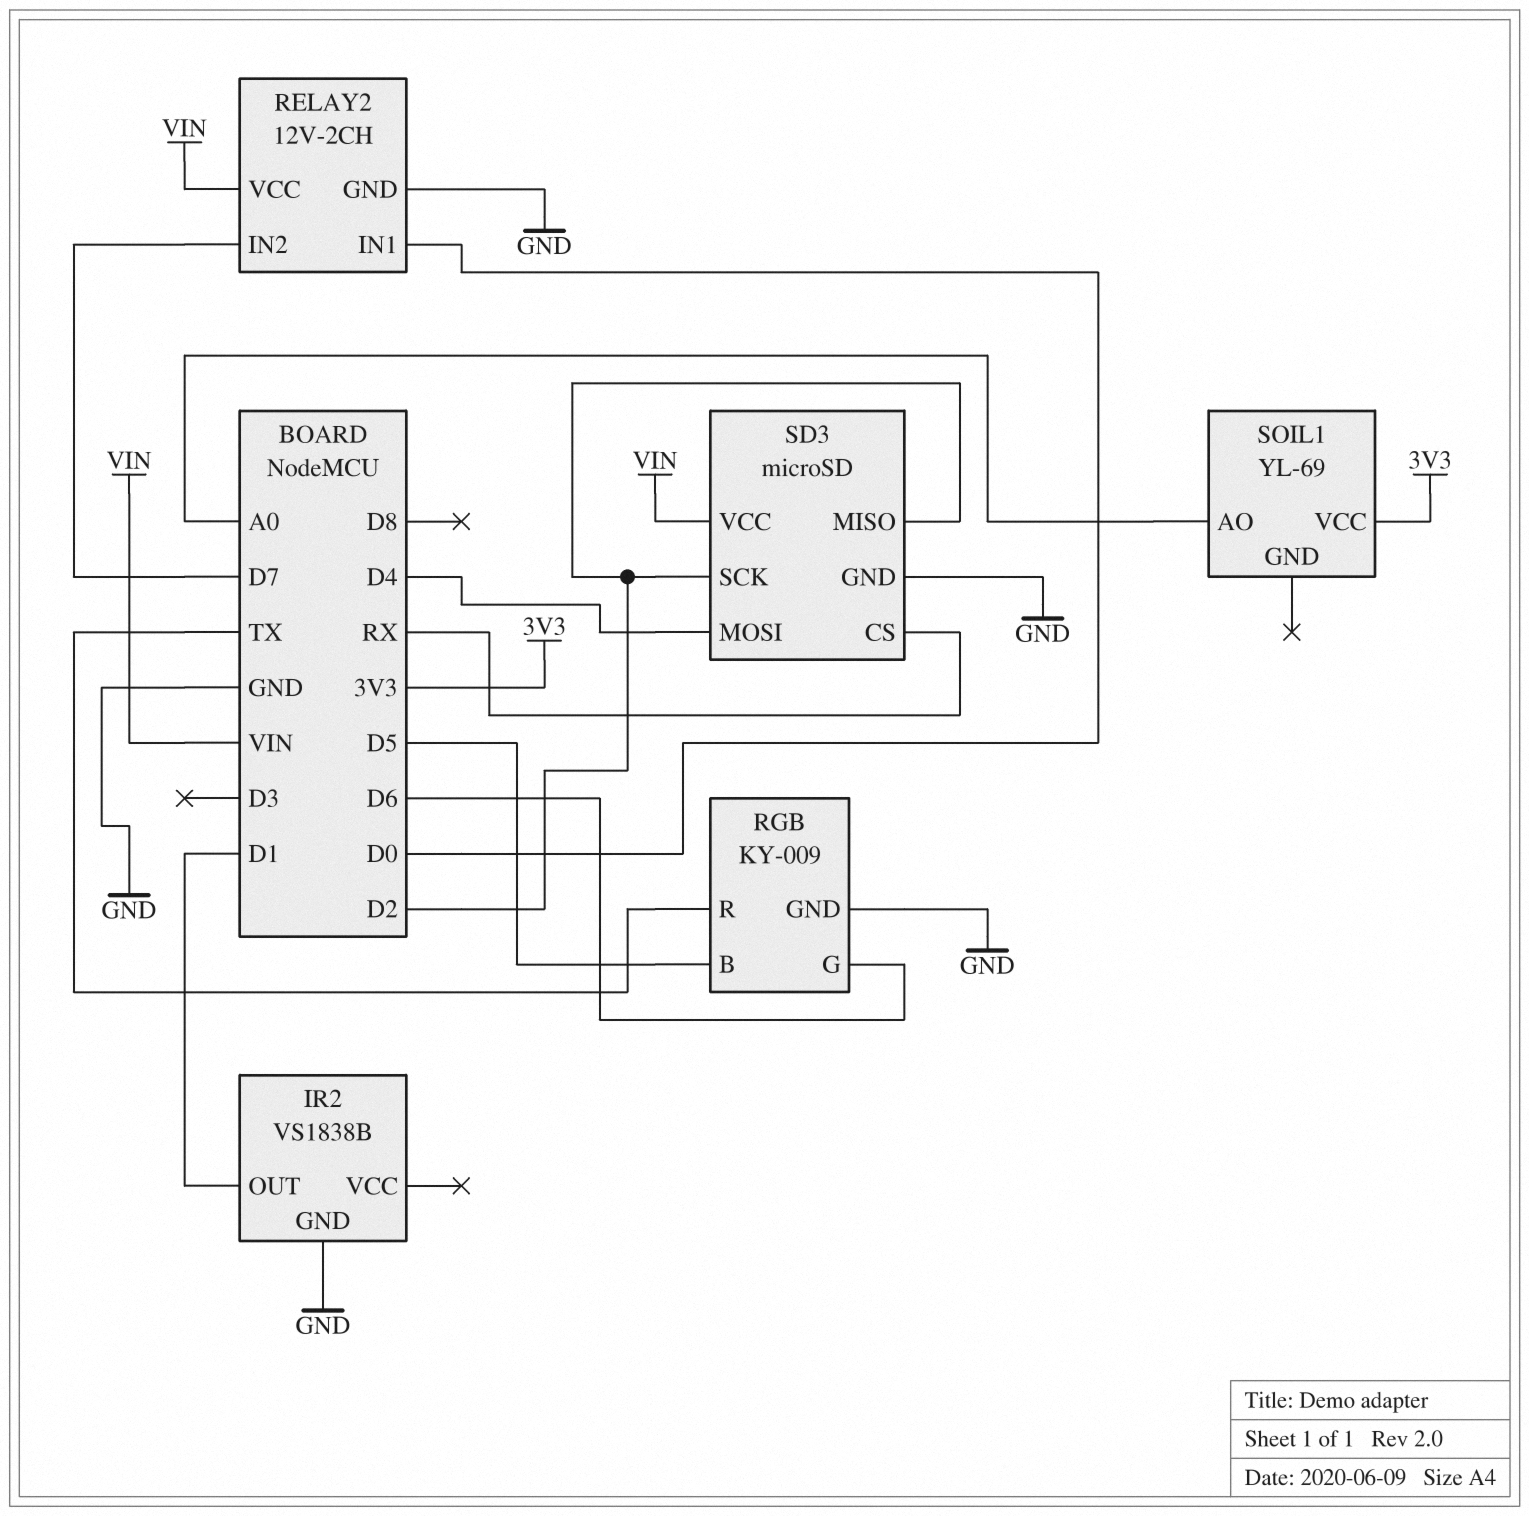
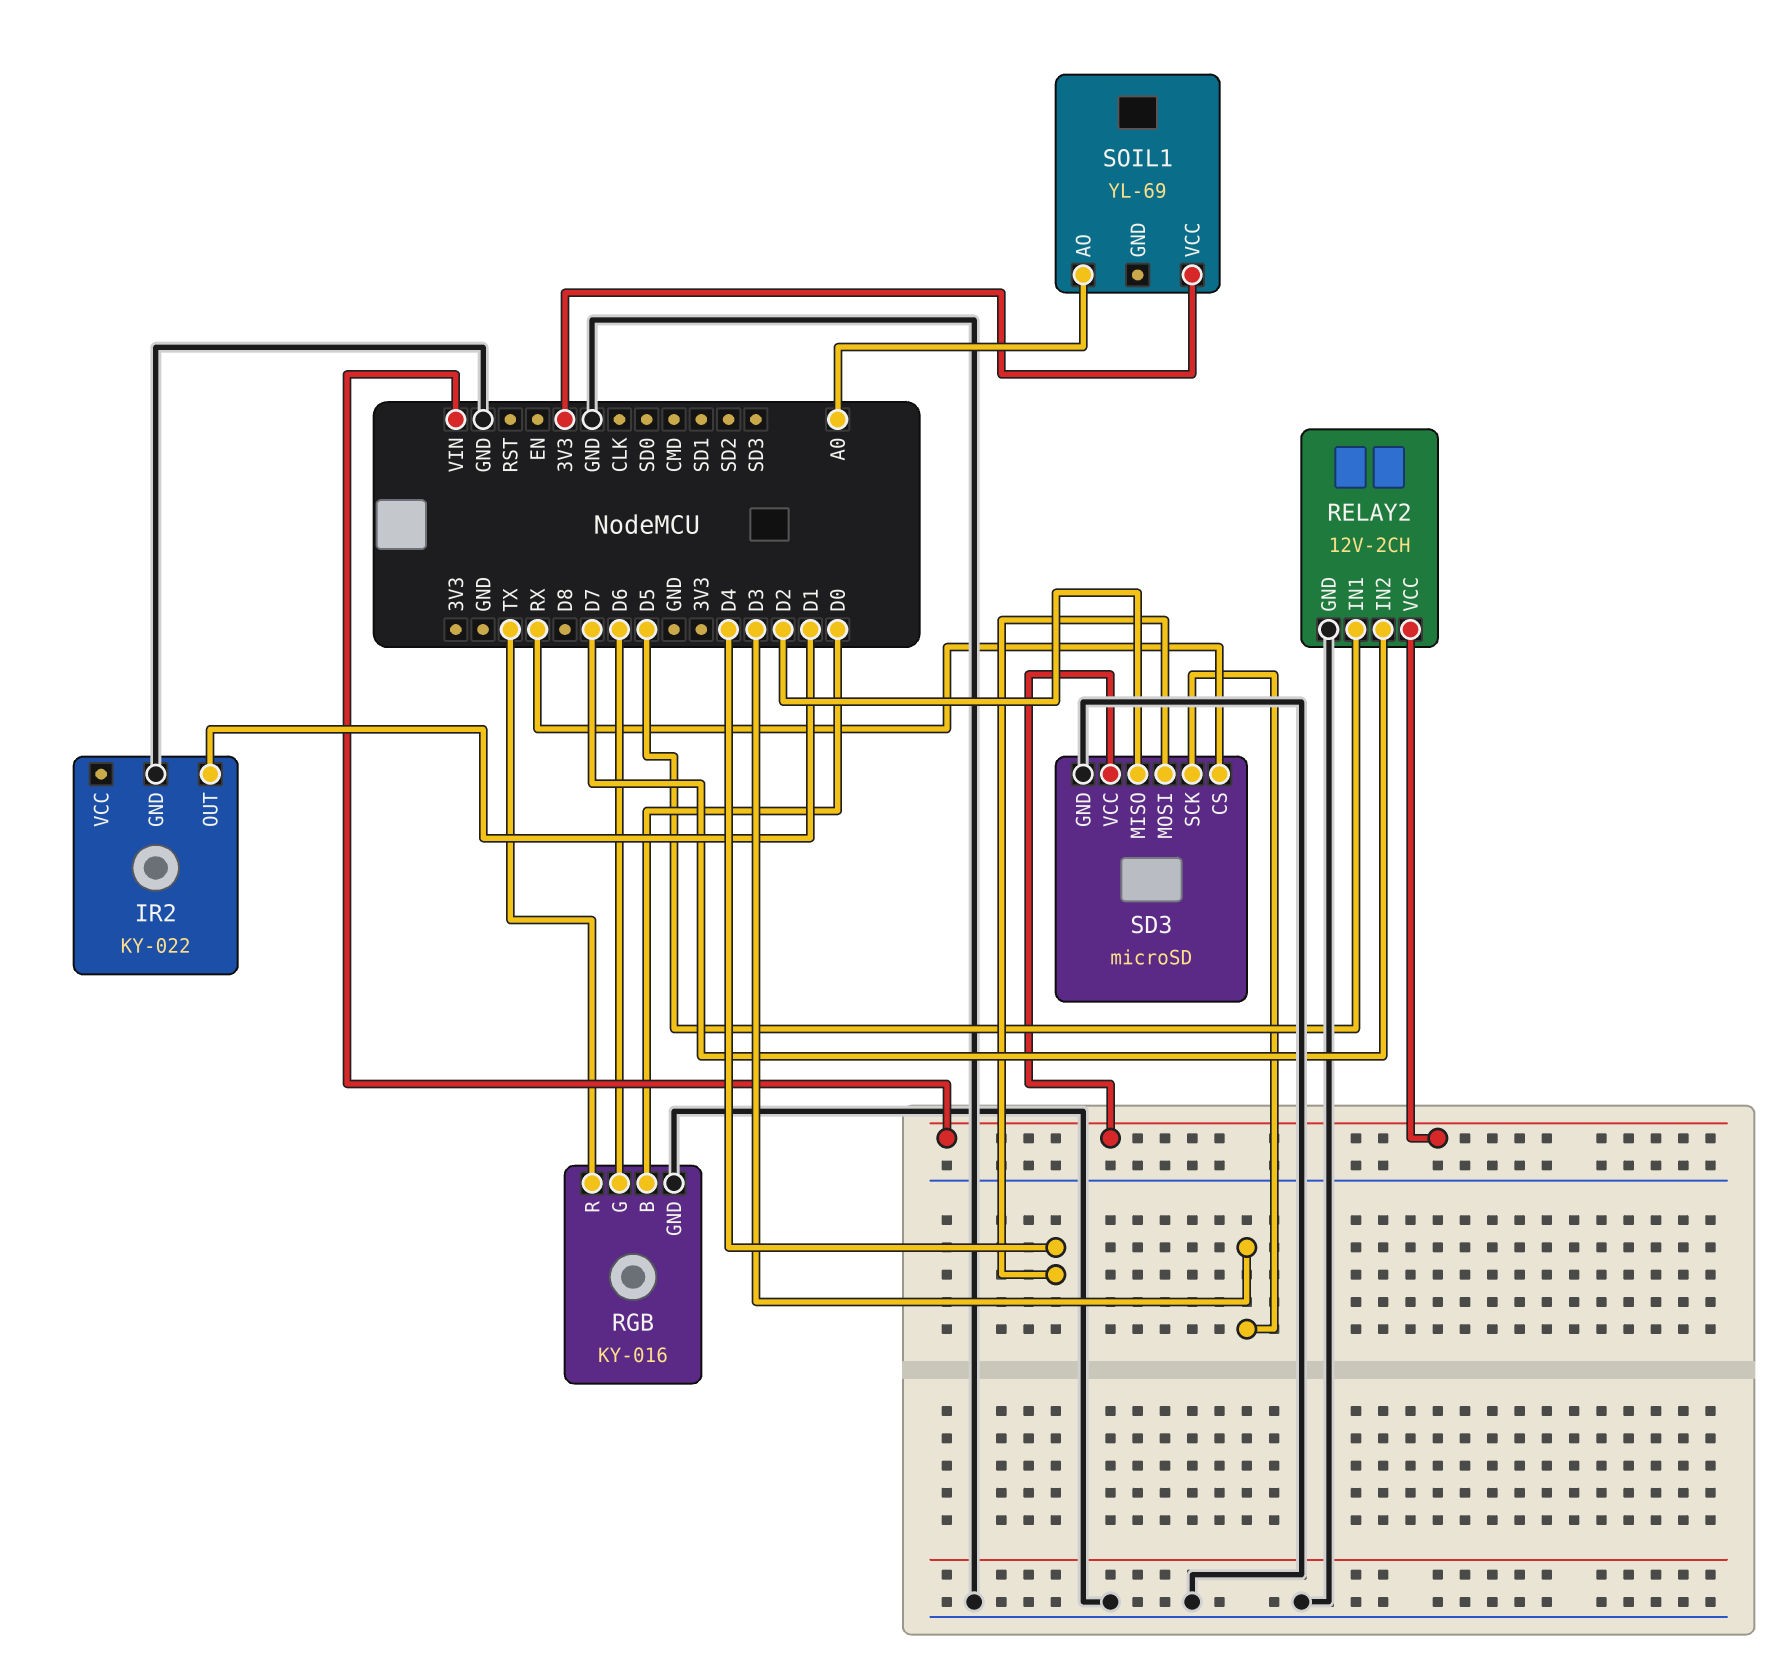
IR2: VS1838B -> KY-022
RELAY2 pin IN1: D0 -> D5
RGB: KY-009 -> KY-016
RGB pin B: D5 -> D0
SD3 pin SCK: D2 -> D3

